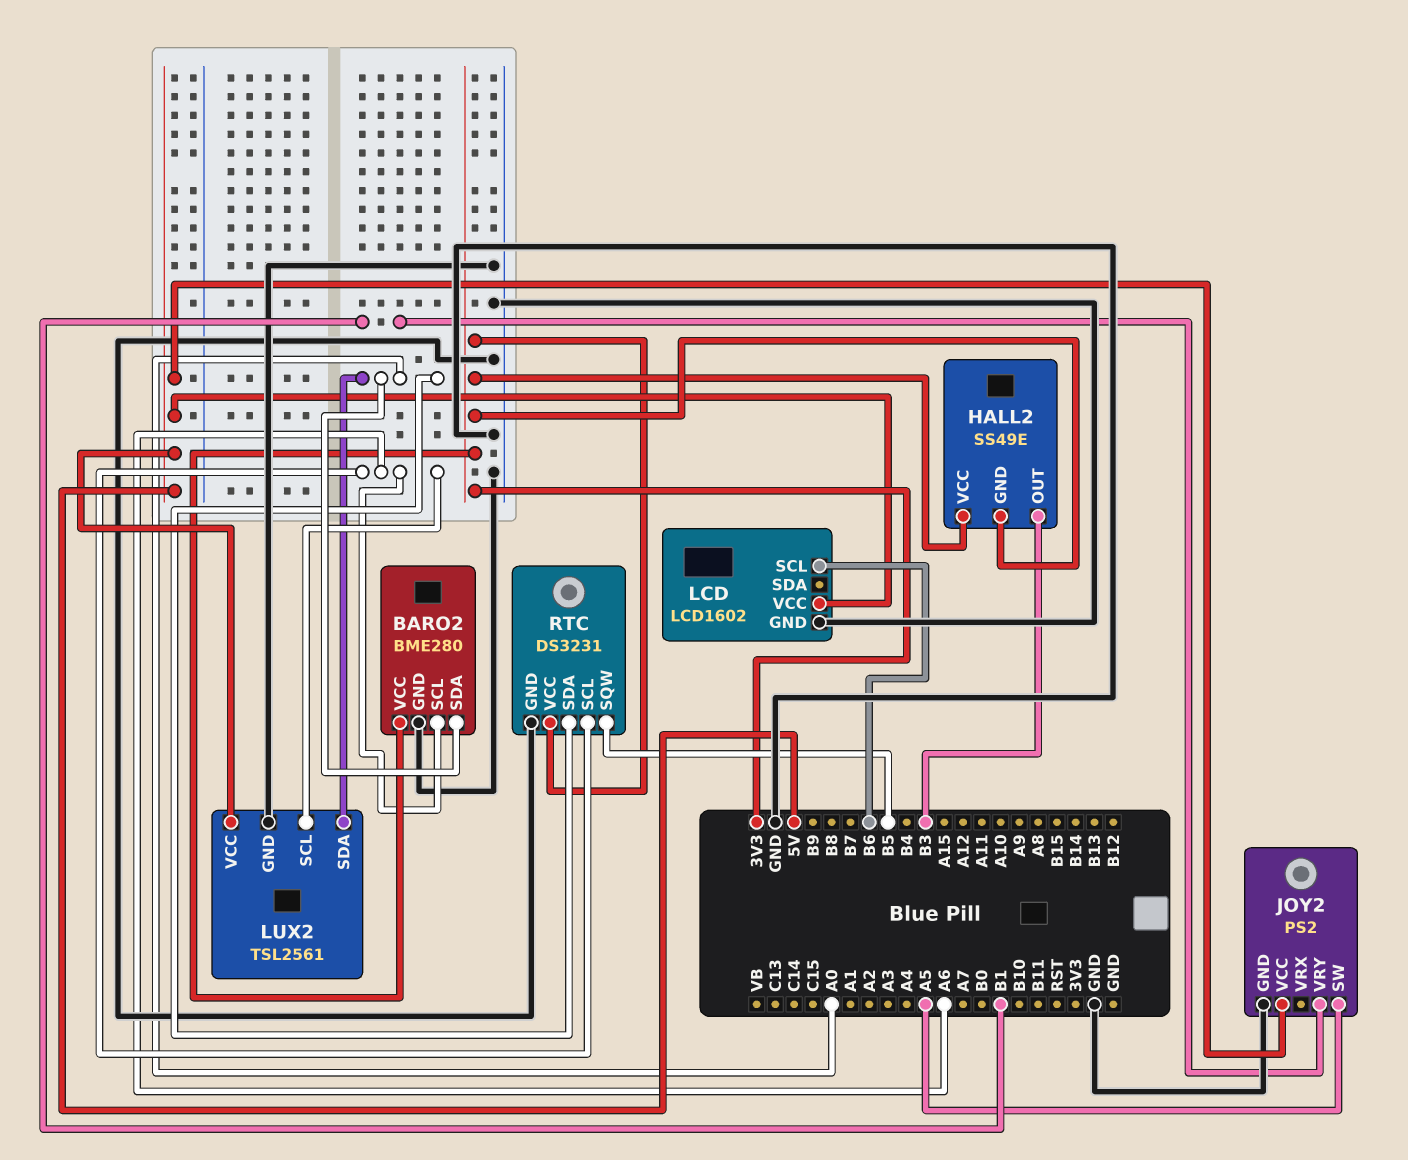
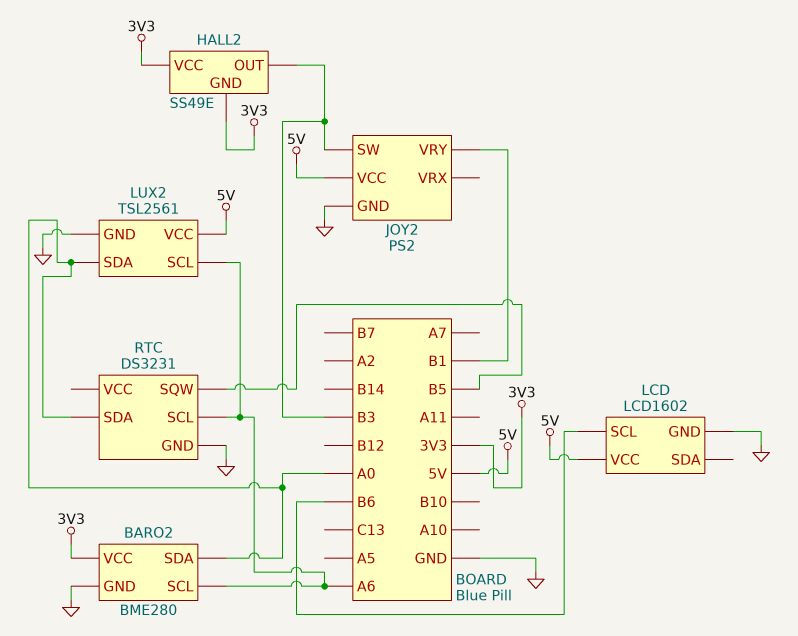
JOY2 pin SW: A5 -> B3
RTC pin VCC: 3V3 -> none

